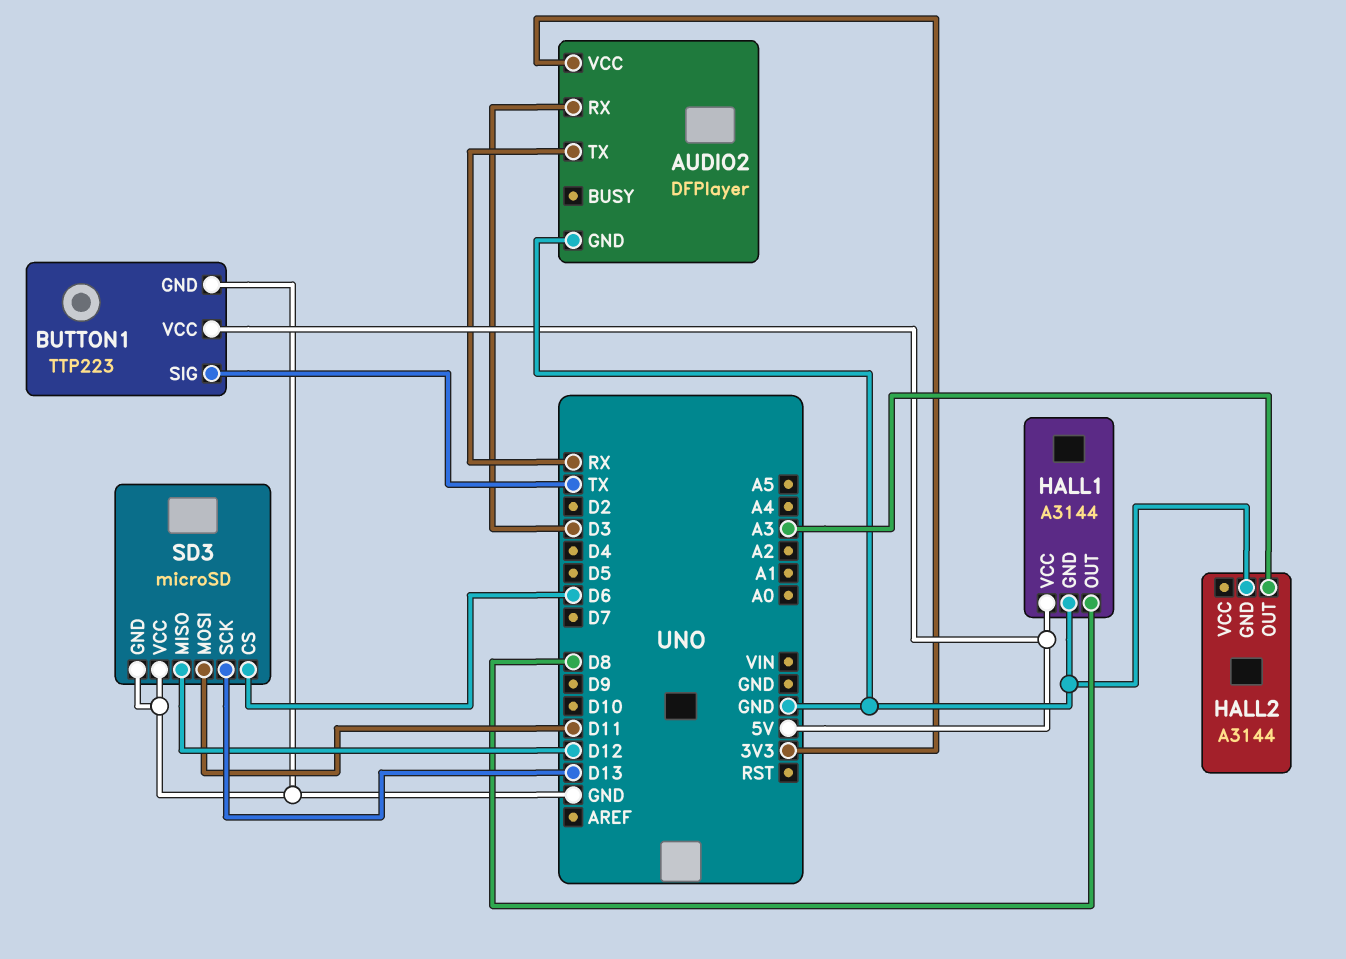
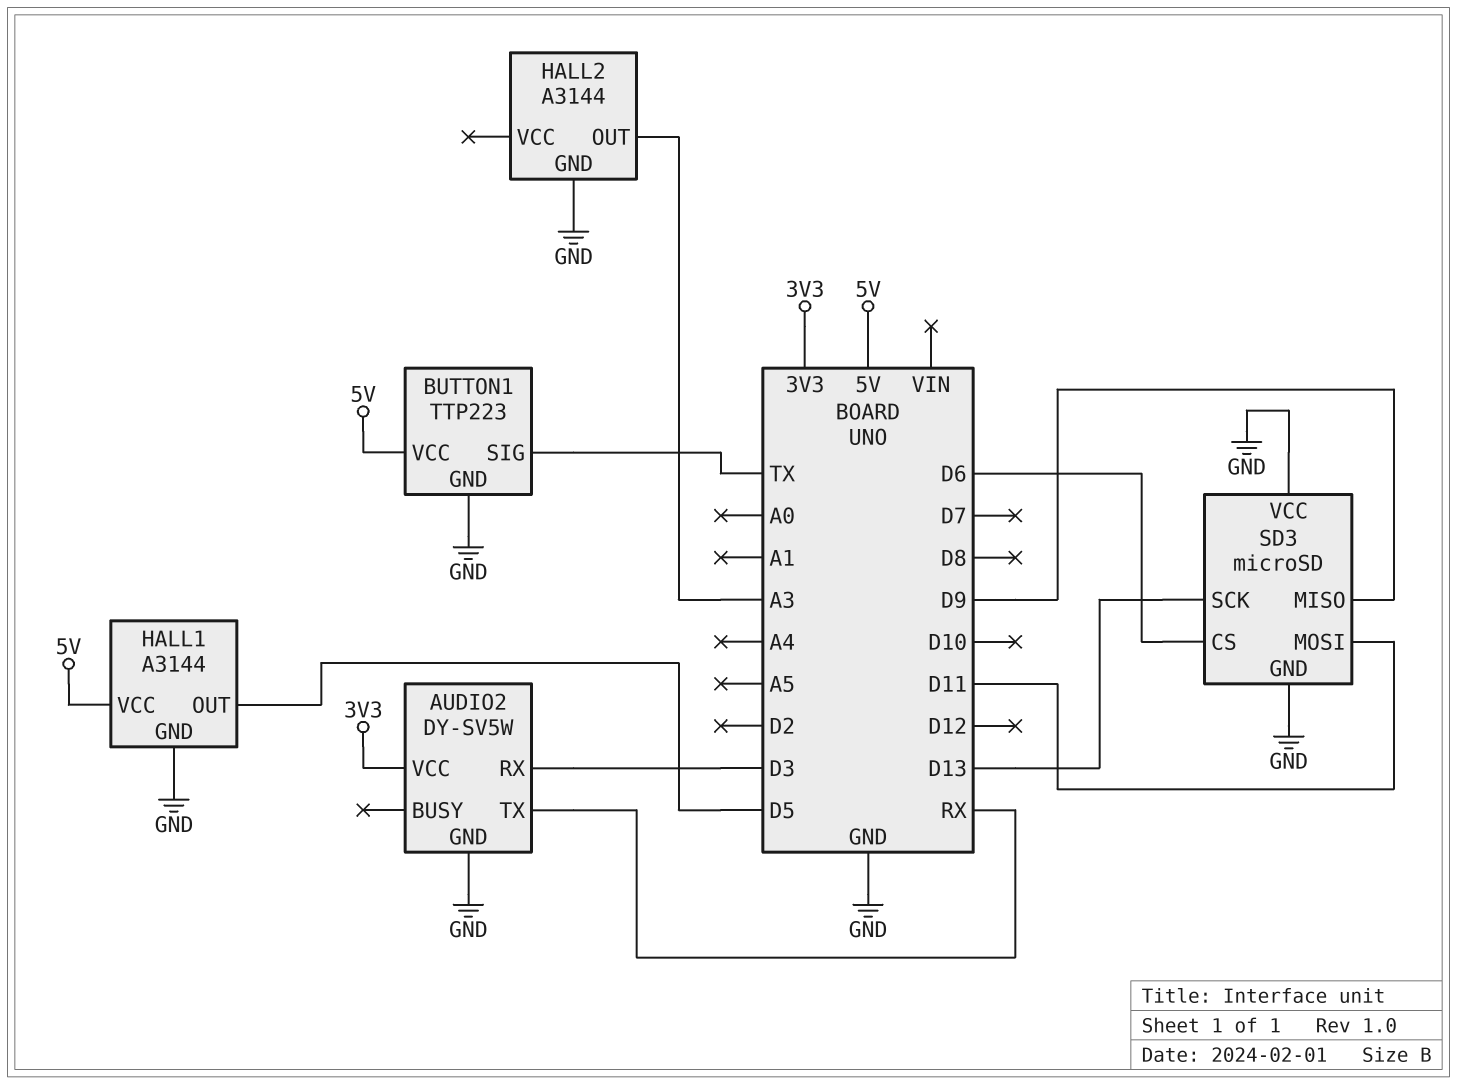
AUDIO2: DFPlayer -> DY-SV5W
HALL1 pin OUT: D8 -> D5
SD3 pin MISO: D12 -> D9

